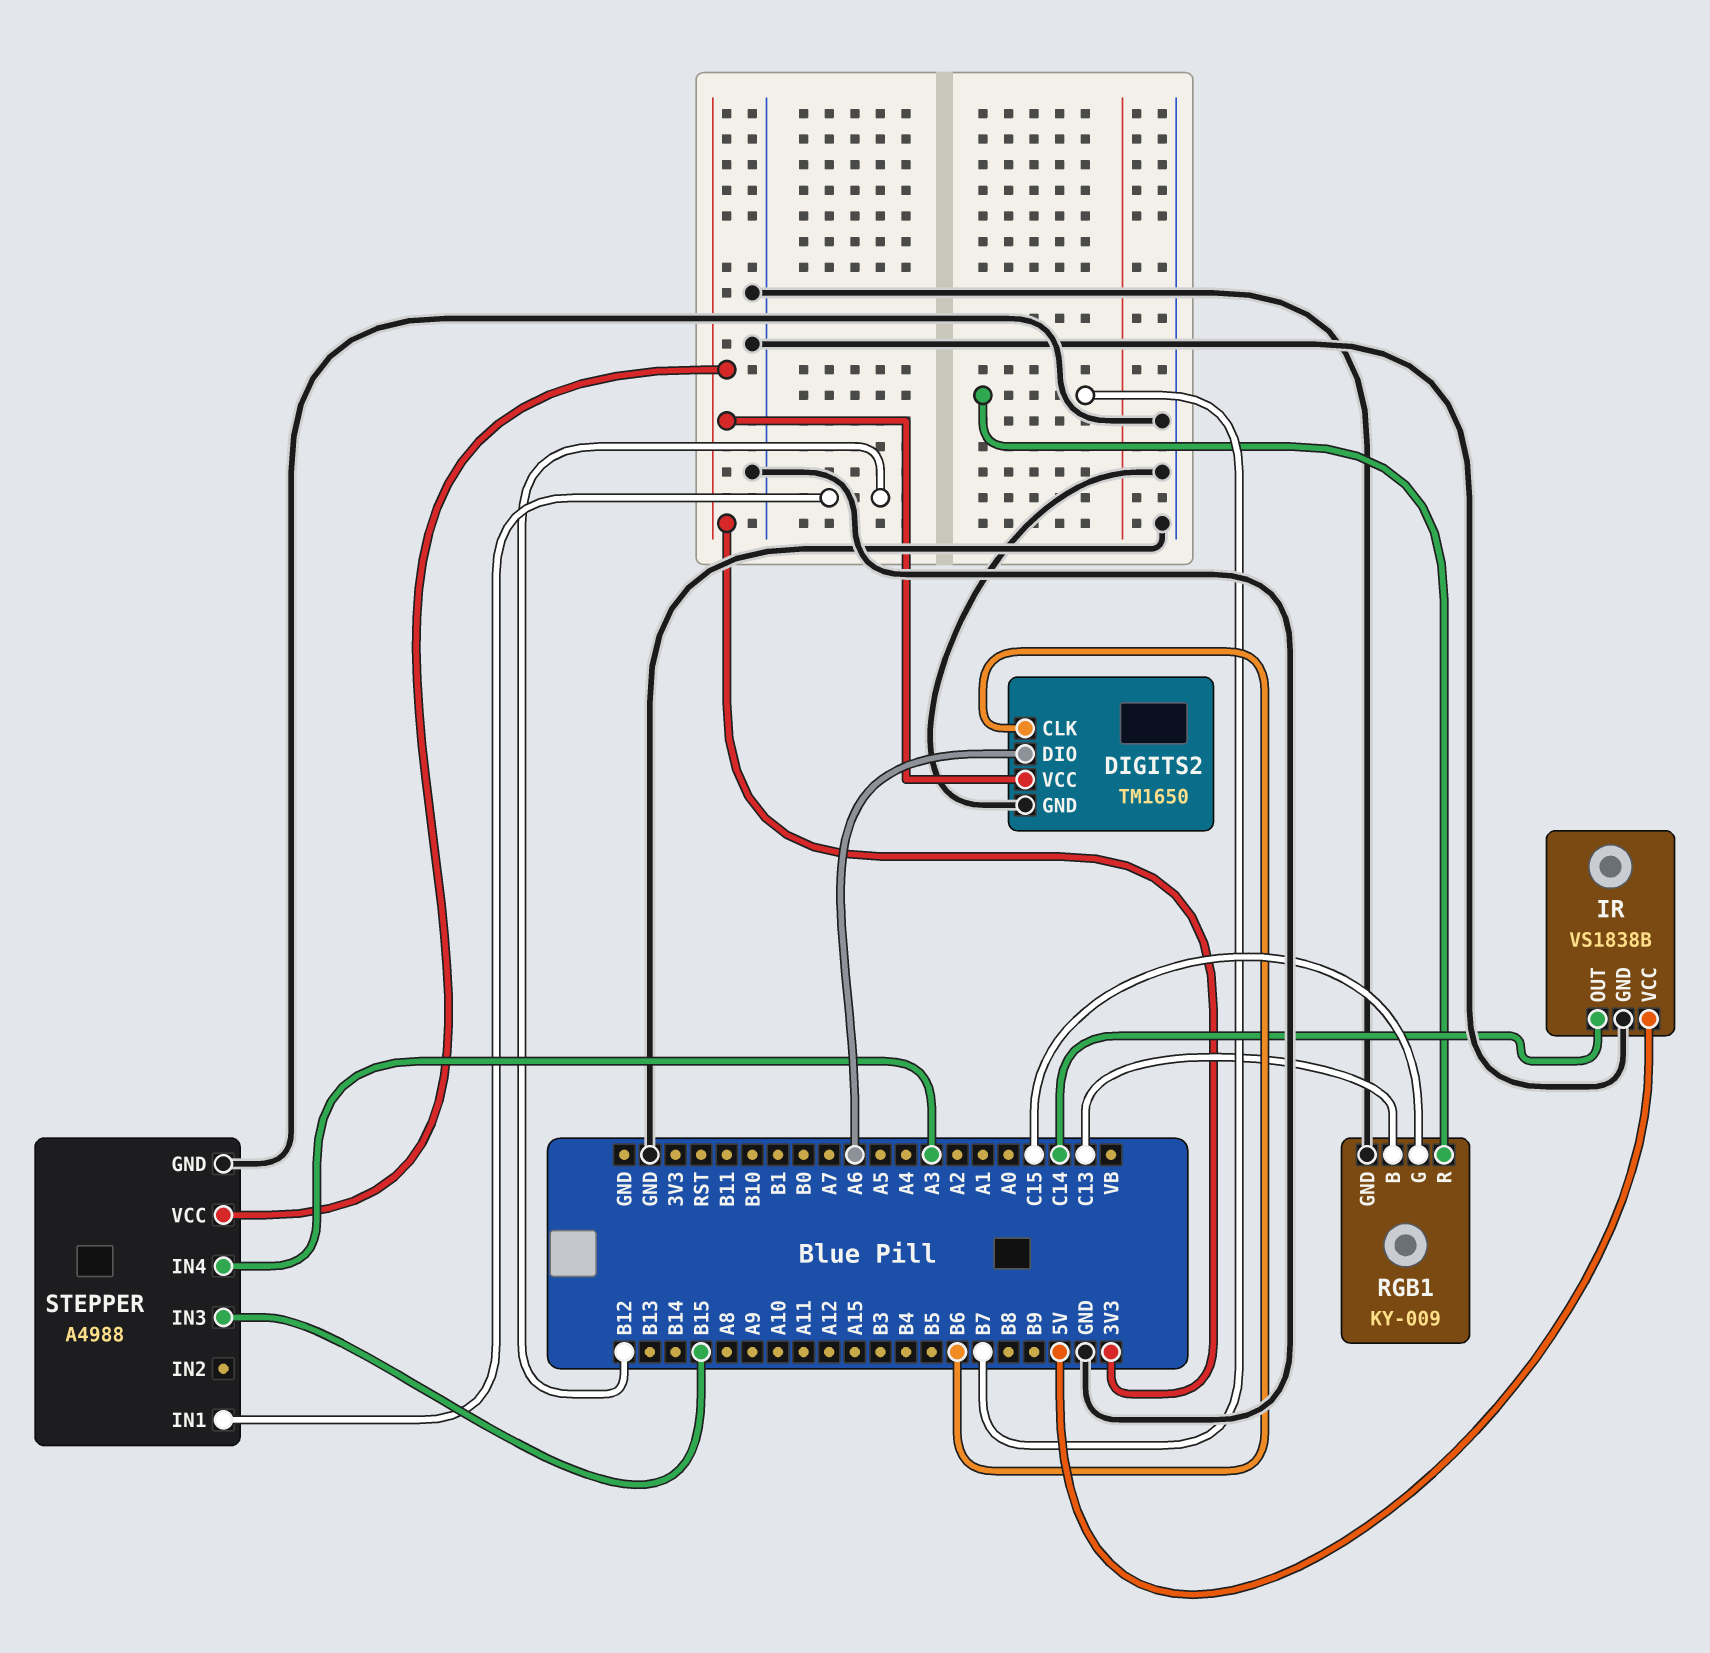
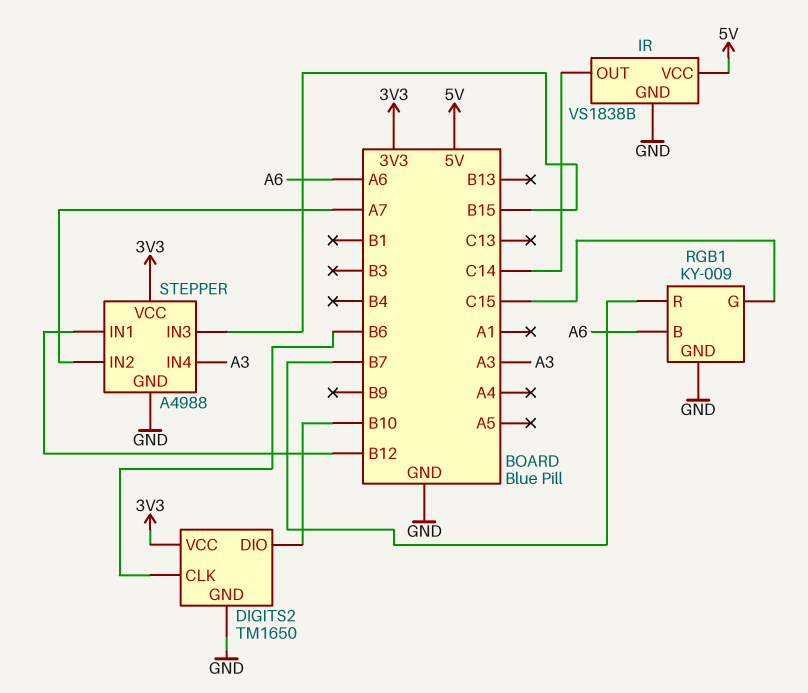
DIGITS2 pin DIO: A6 -> B10
RGB1 pin B: C13 -> A6
STEPPER pin IN2: none -> A7

